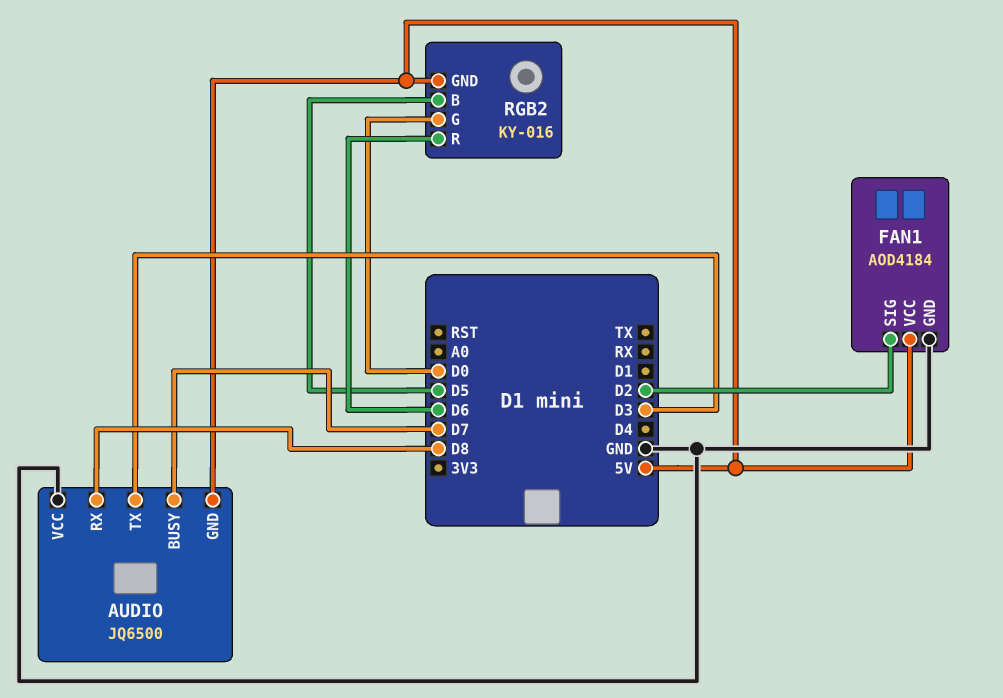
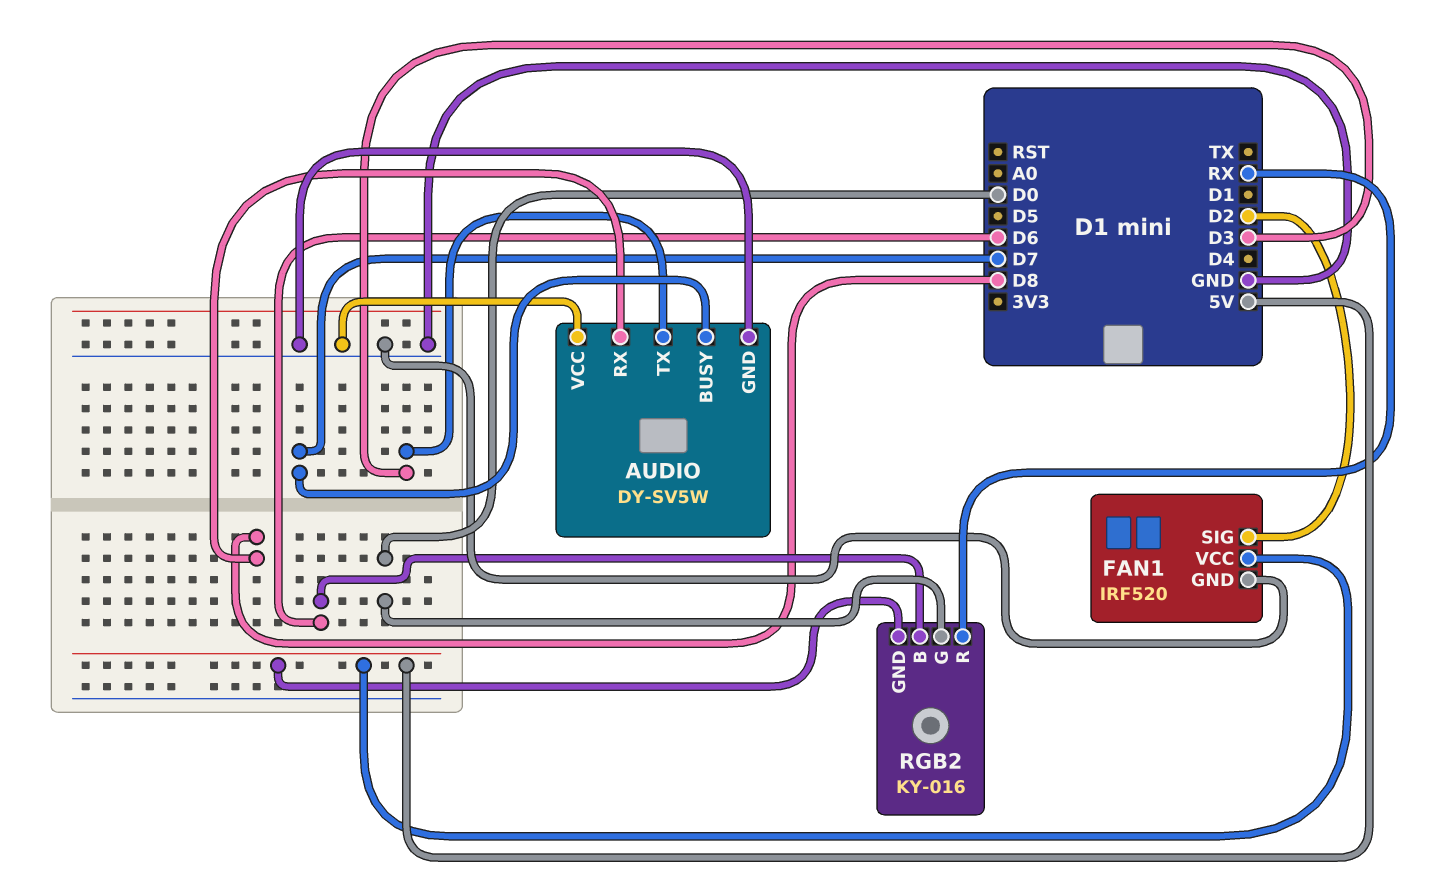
AUDIO: JQ6500 -> DY-SV5W
AUDIO pin GND: 5V -> GND
FAN1: AOD4184 -> IRF520
RGB2 pin B: D5 -> D6
RGB2 pin R: D6 -> RX

